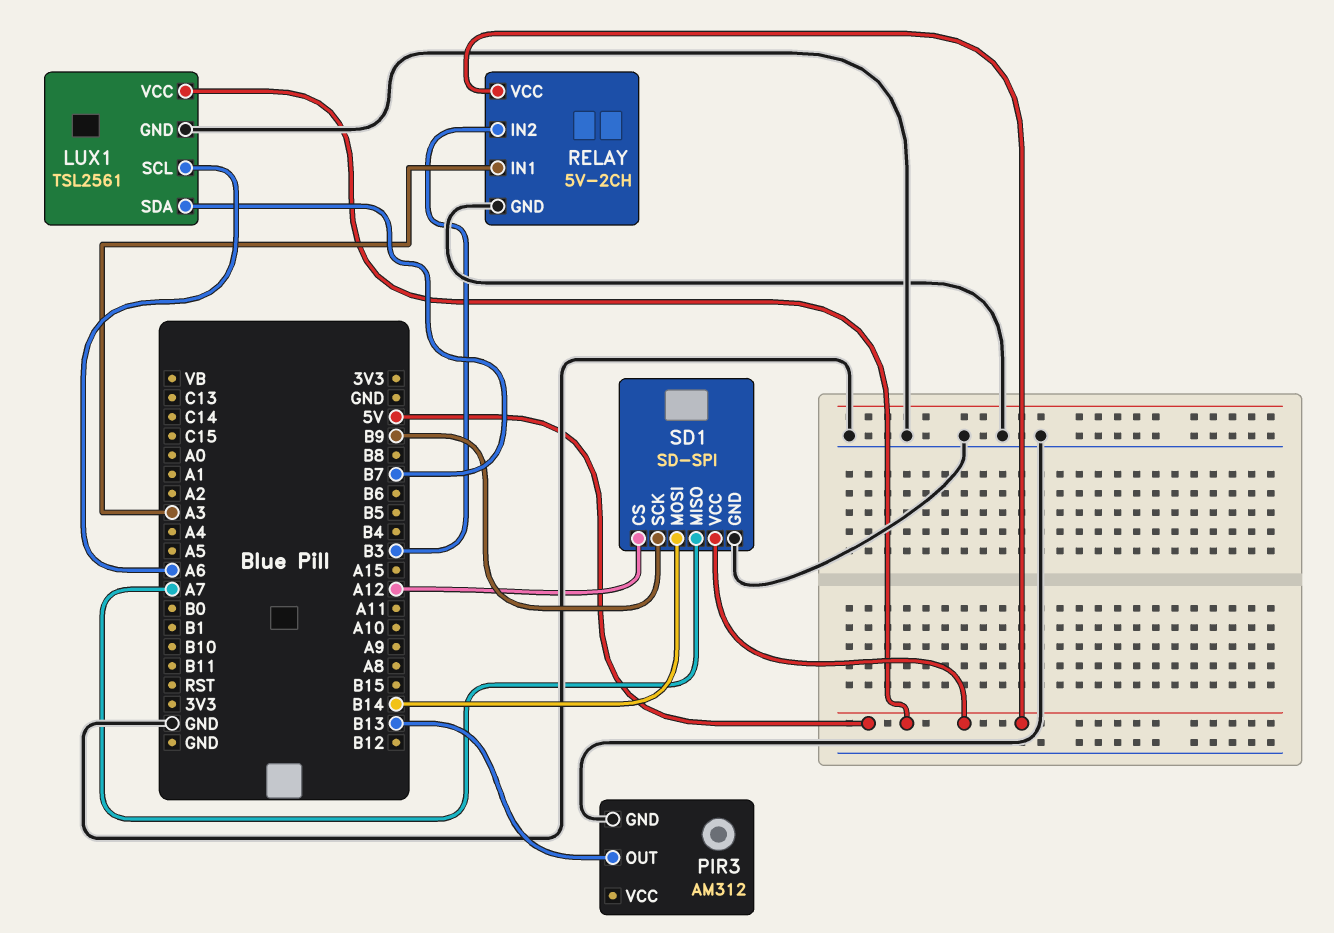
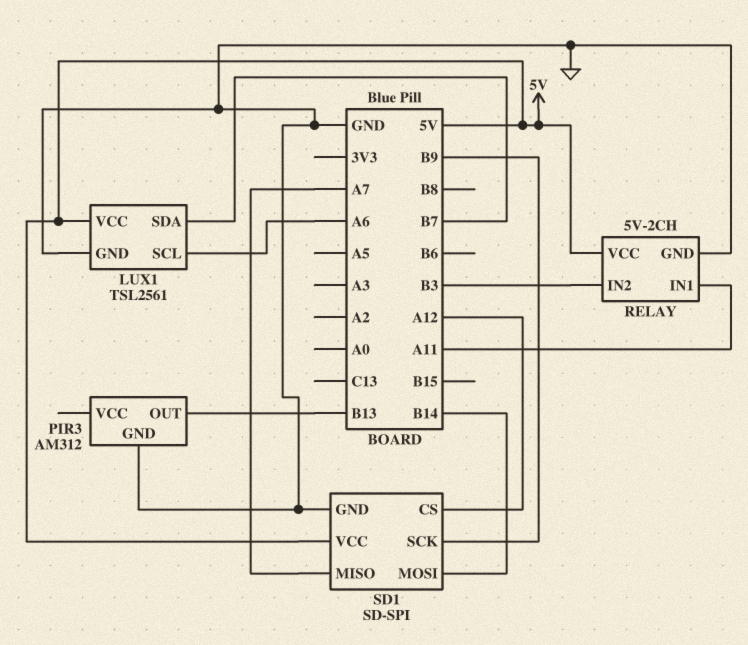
RELAY pin IN1: A3 -> A11

